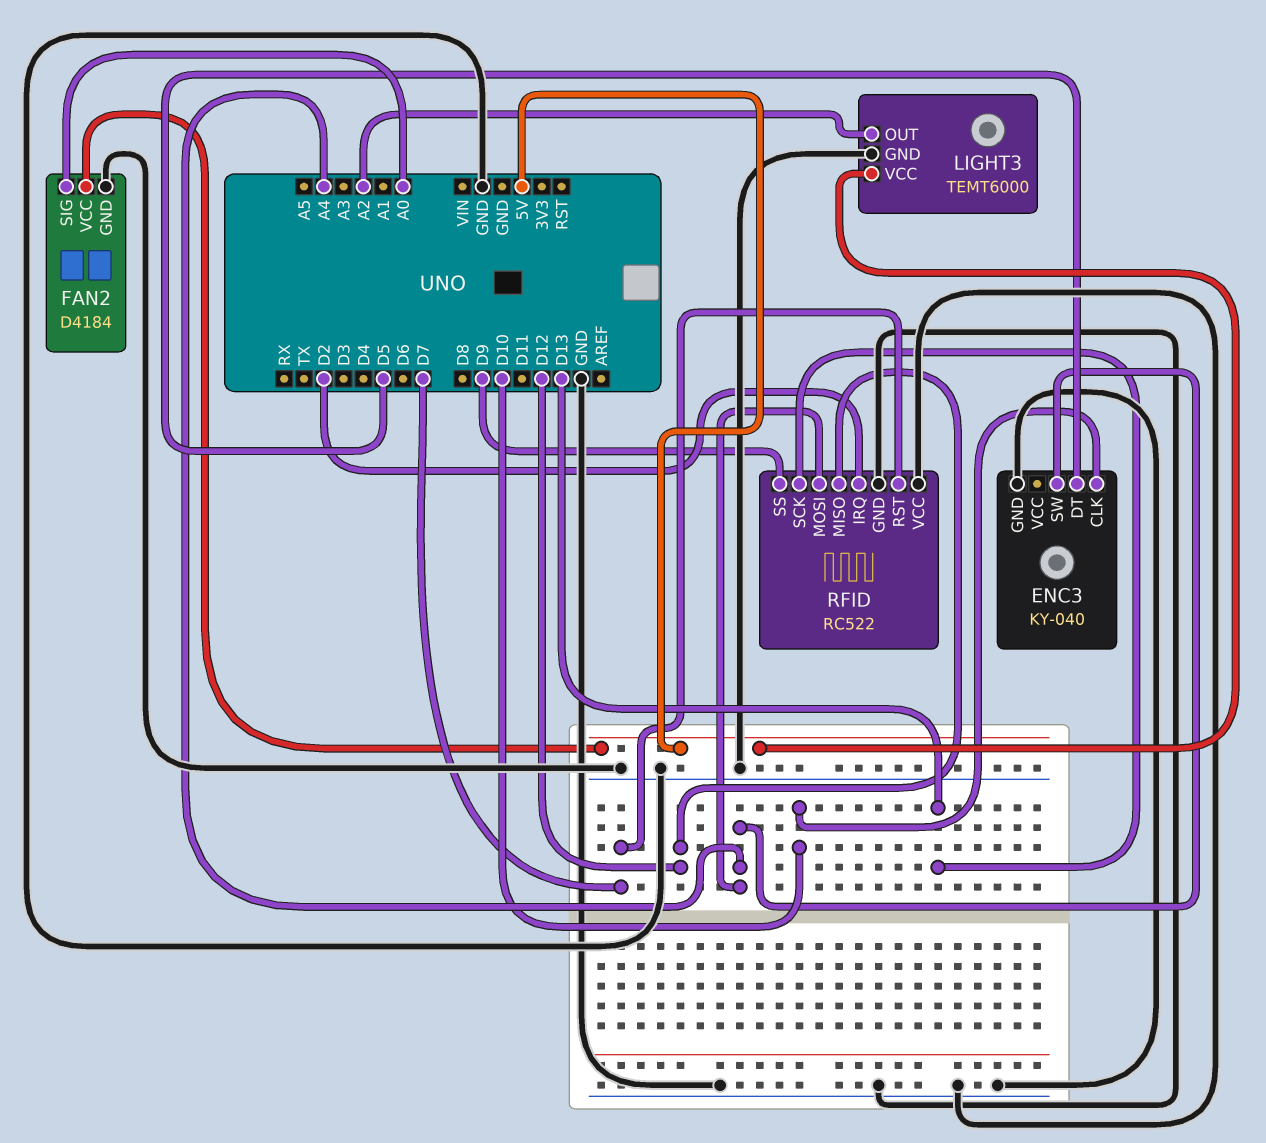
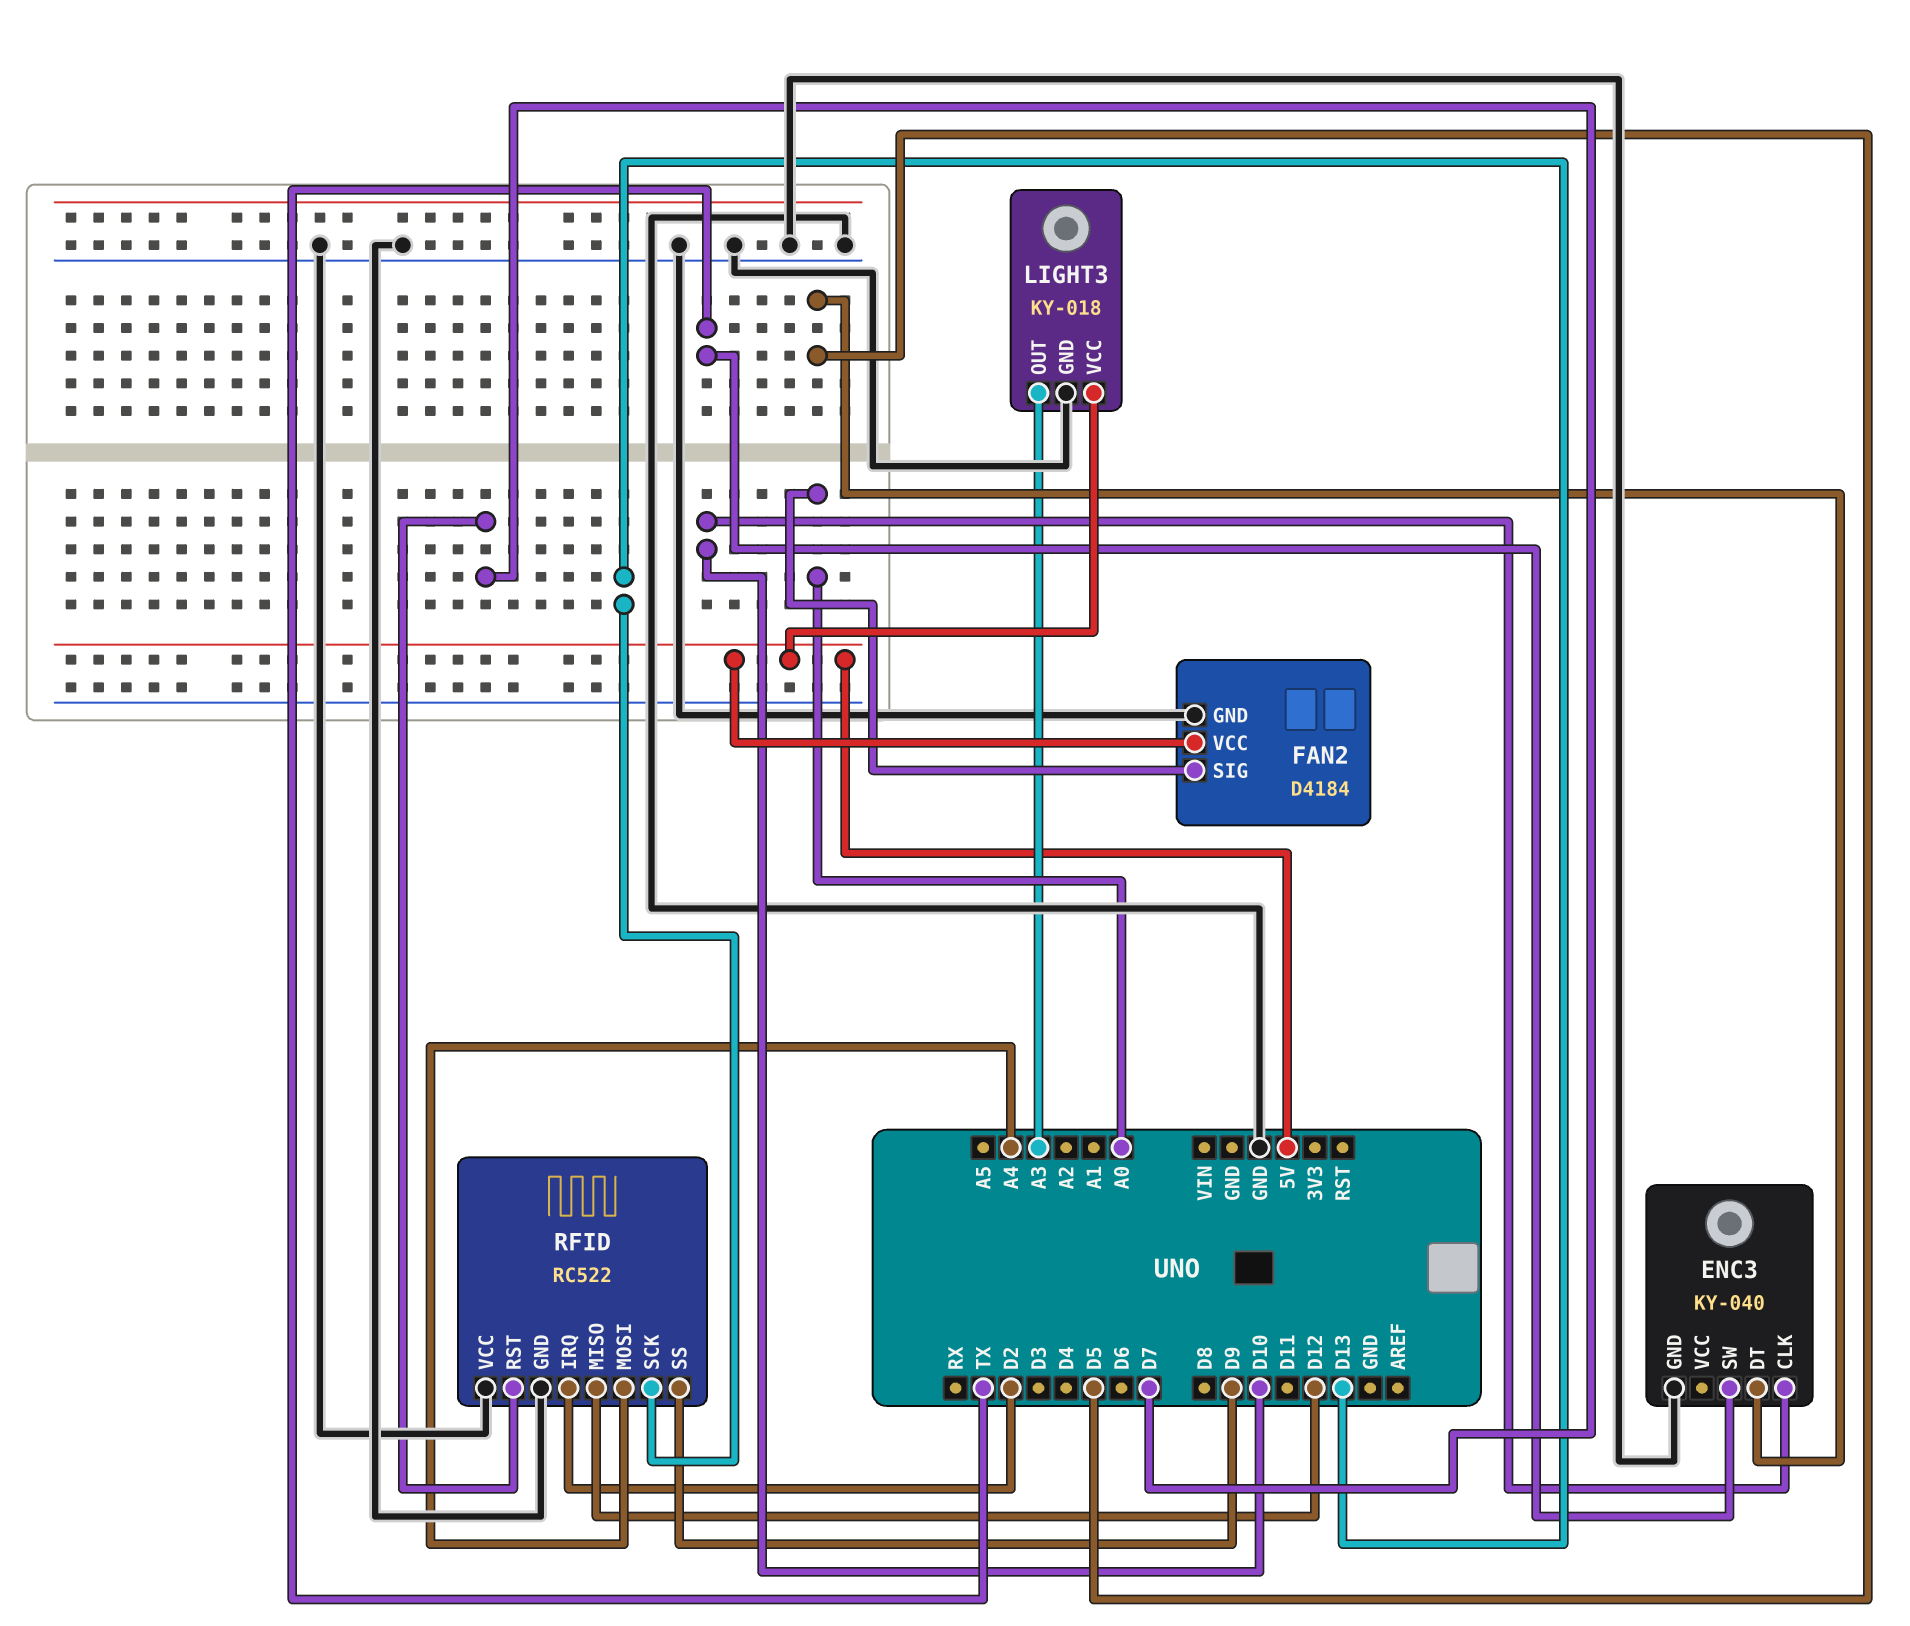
ENC3 pin SW: A4 -> TX
LIGHT3: TEMT6000 -> KY-018
LIGHT3 pin OUT: A2 -> A3

